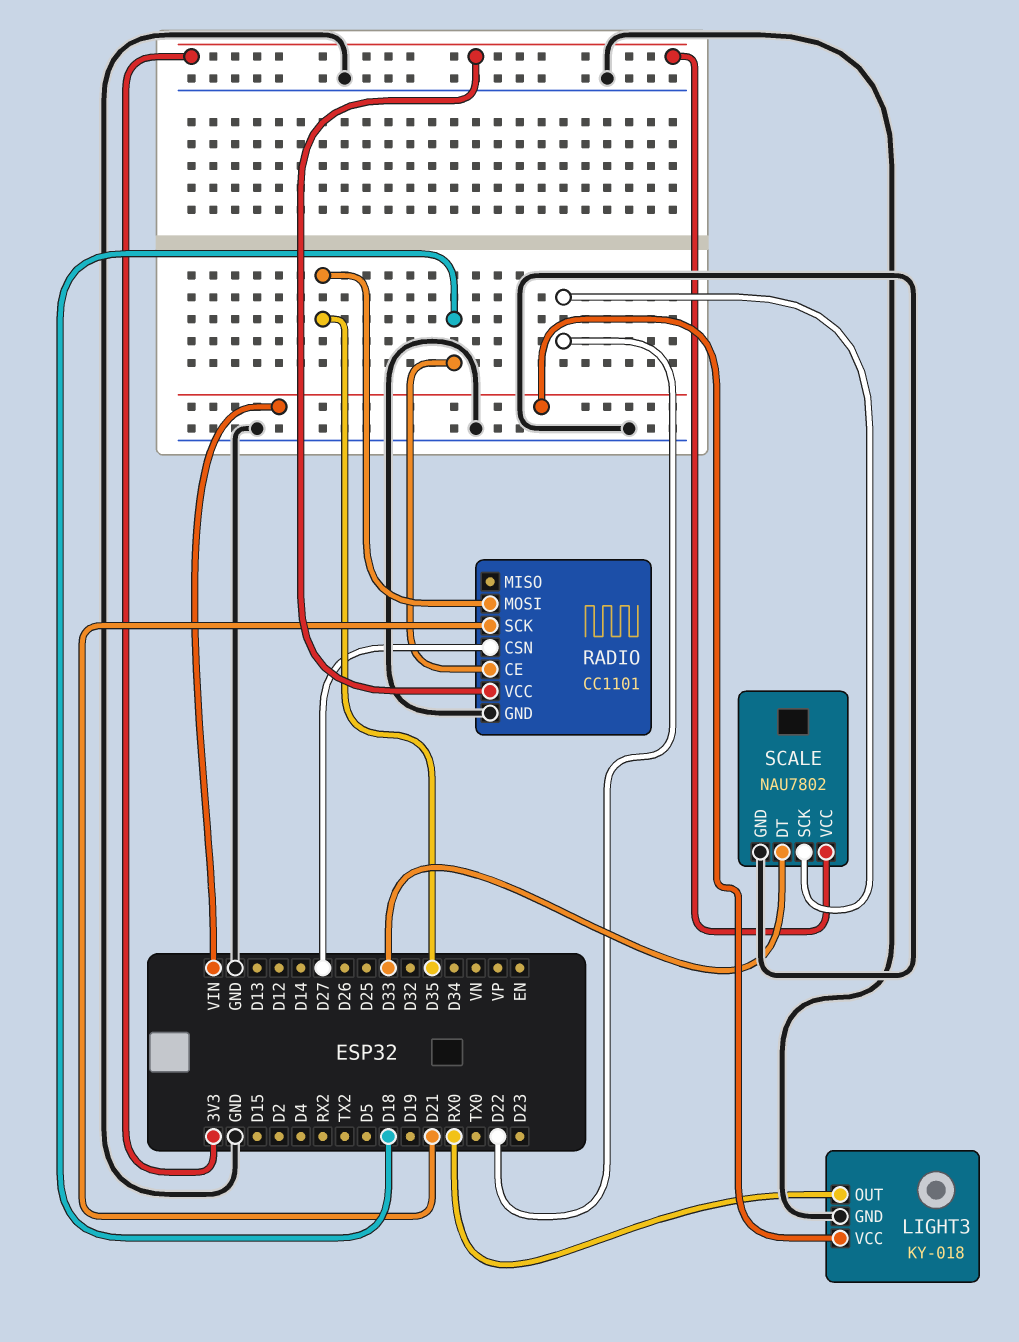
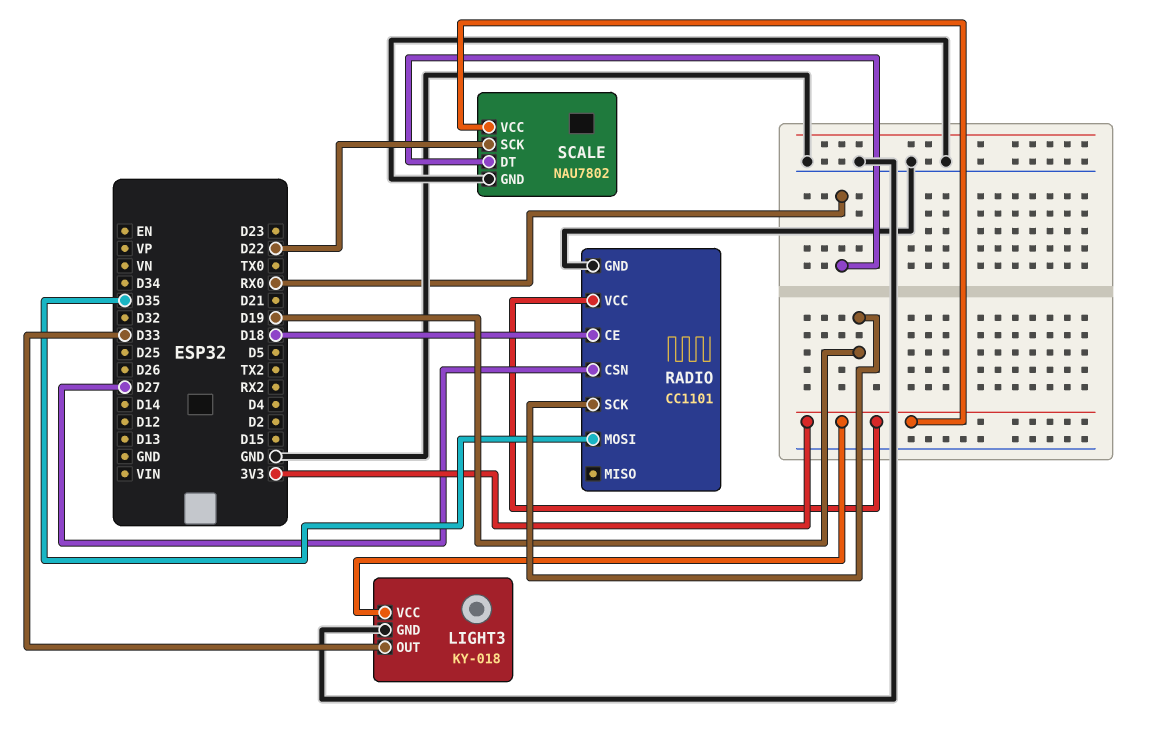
LIGHT3 pin OUT: RX0 -> D33
LIGHT3 pin VCC: VIN -> 3V3
RADIO pin SCK: D21 -> D19
SCALE pin DT: D33 -> RX0

